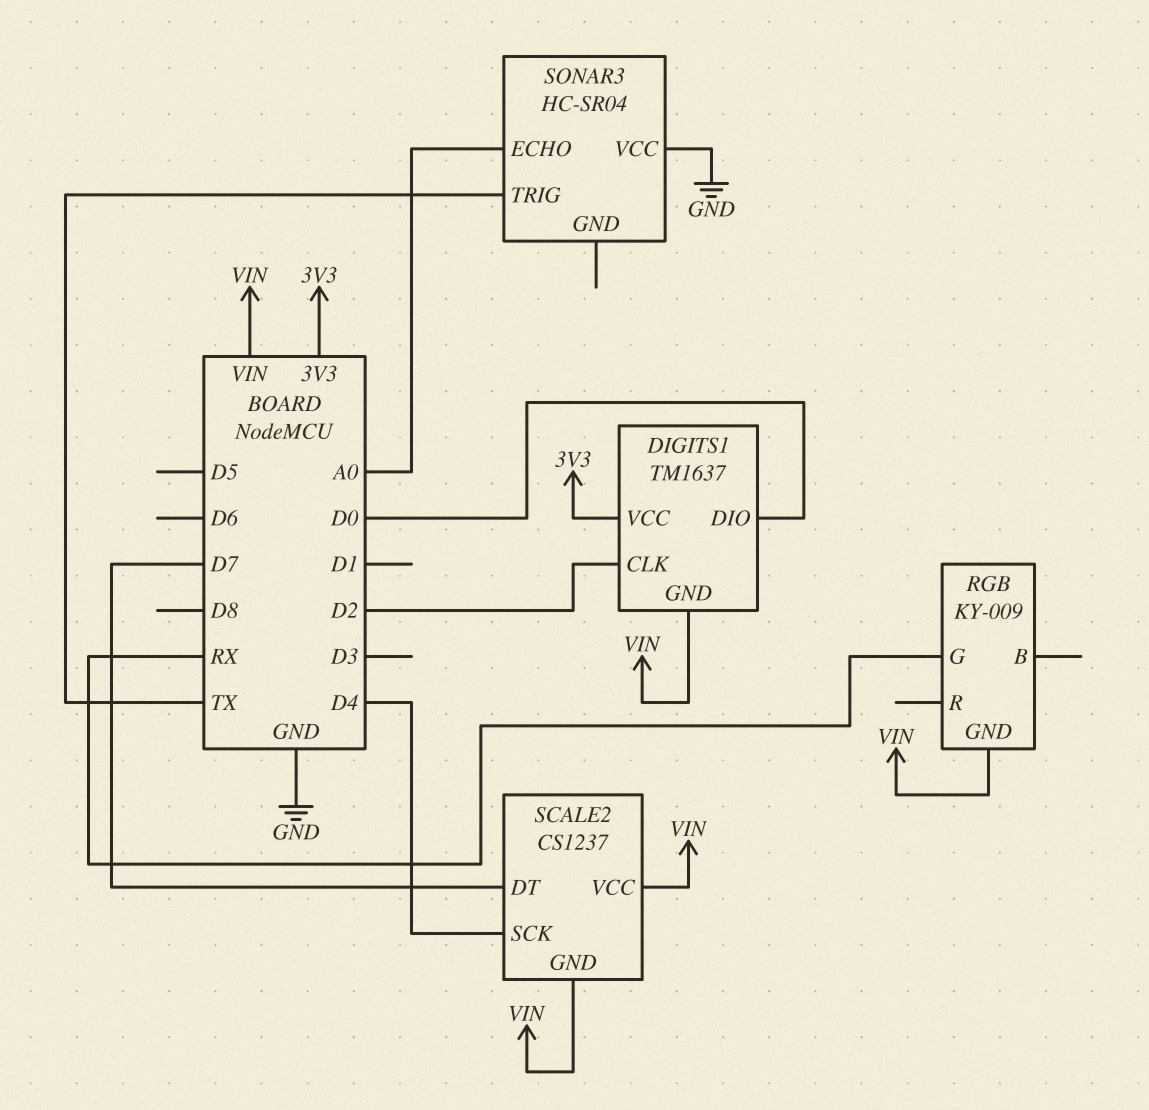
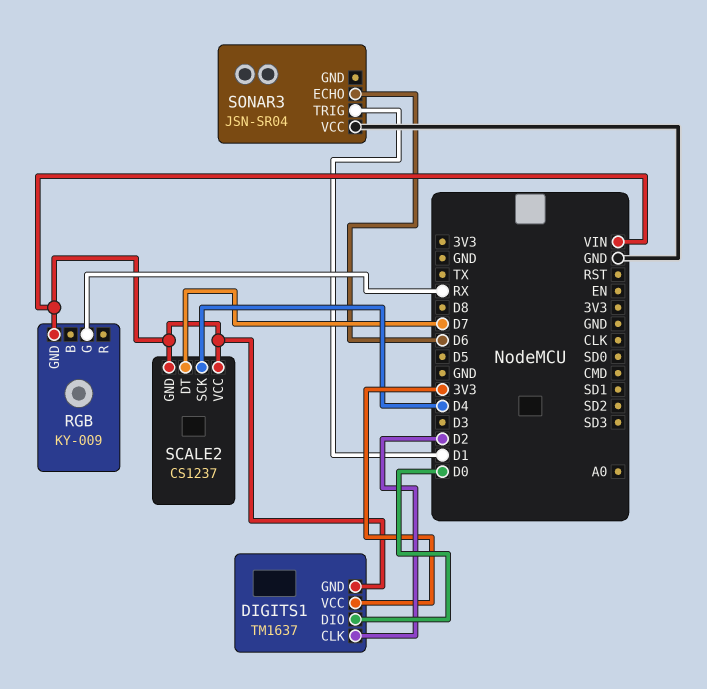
SONAR3: HC-SR04 -> JSN-SR04
SONAR3 pin ECHO: A0 -> D6
SONAR3 pin TRIG: TX -> D1

